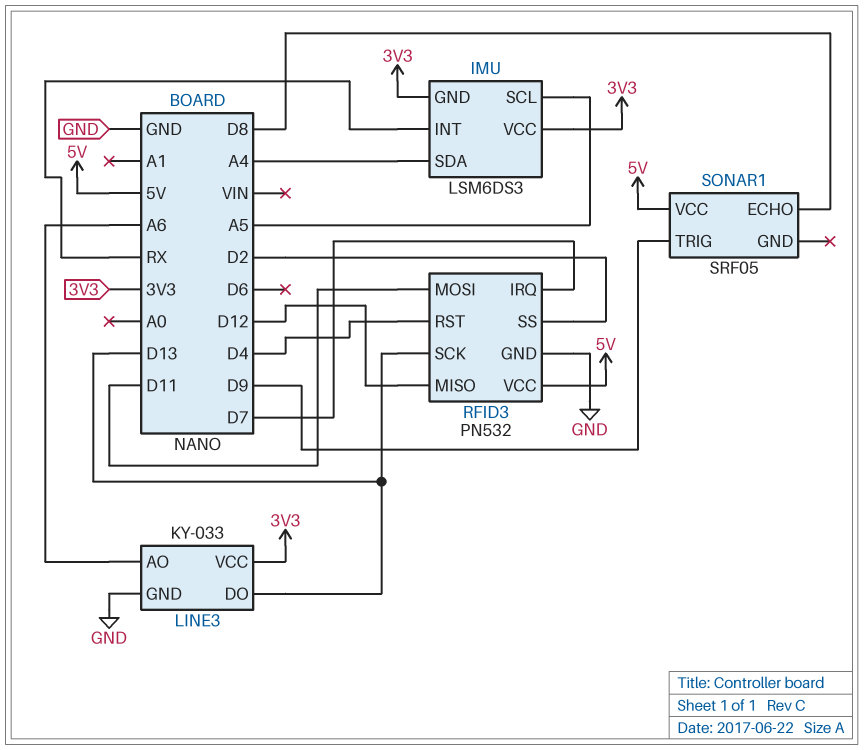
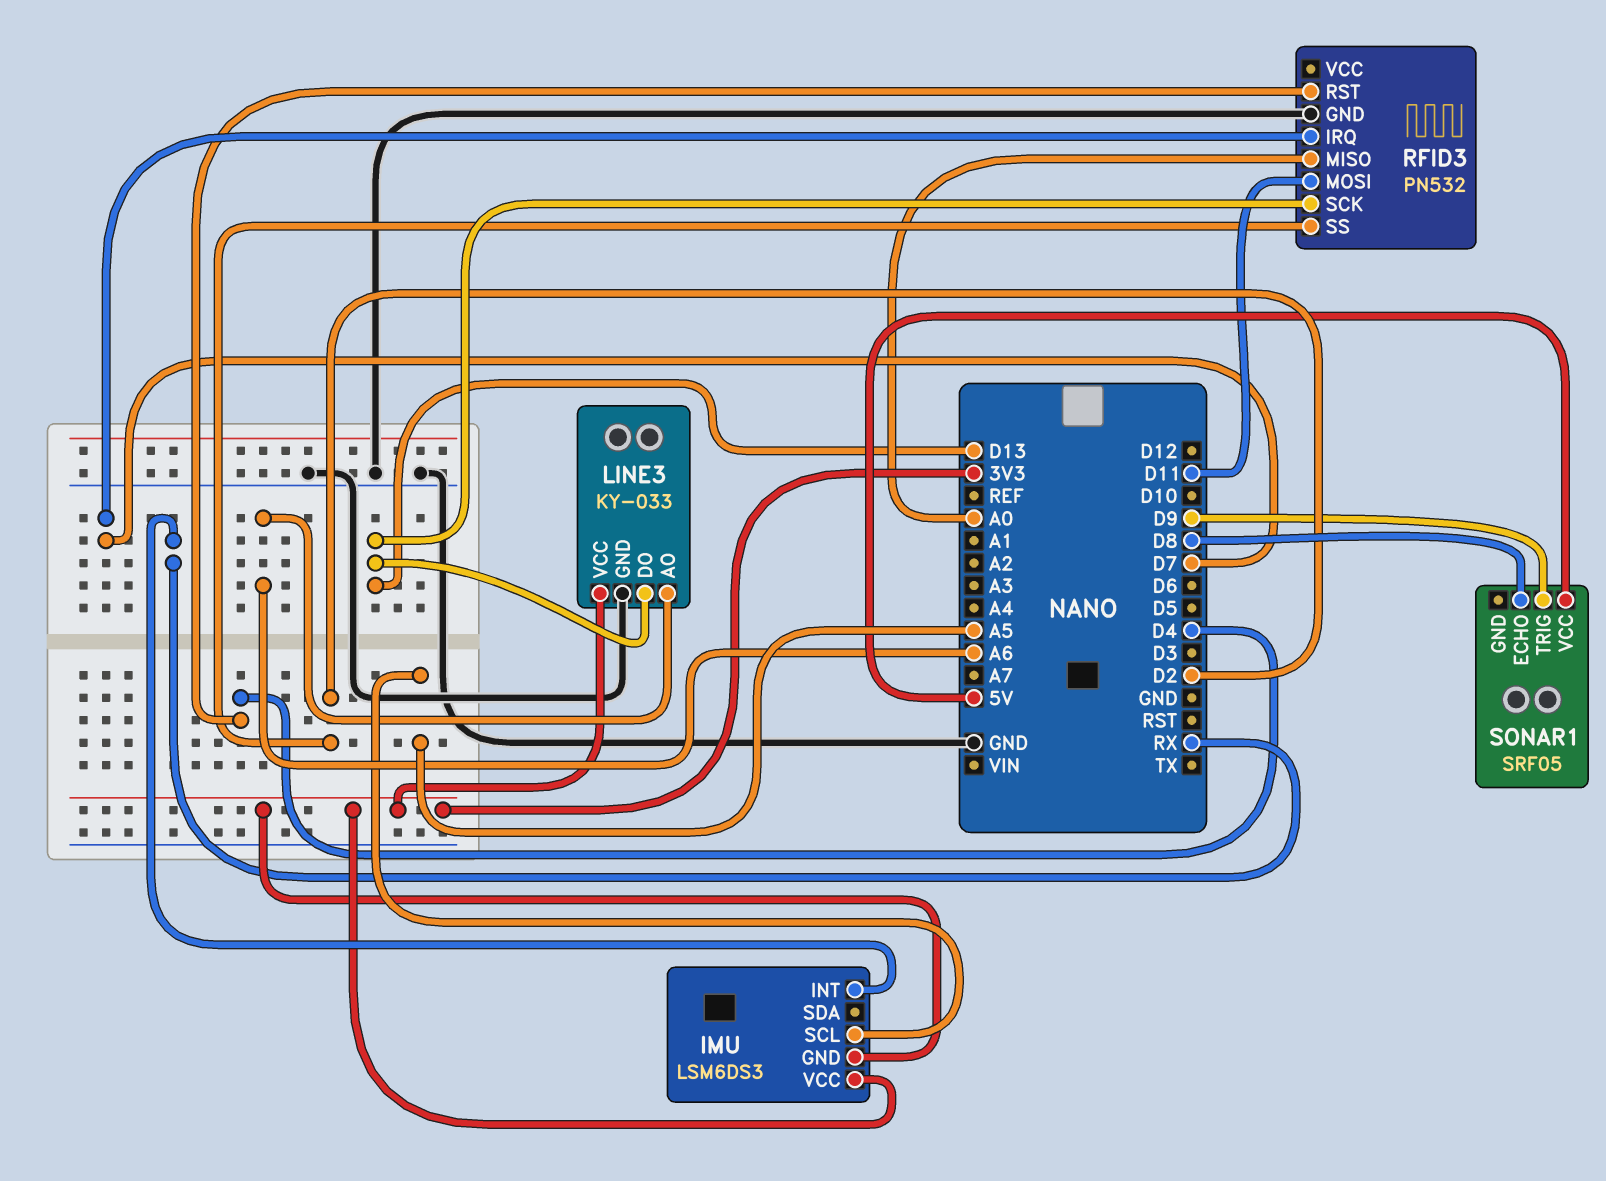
IMU pin SDA: A4 -> none
RFID3 pin MISO: D12 -> A0
RFID3 pin VCC: 5V -> none

